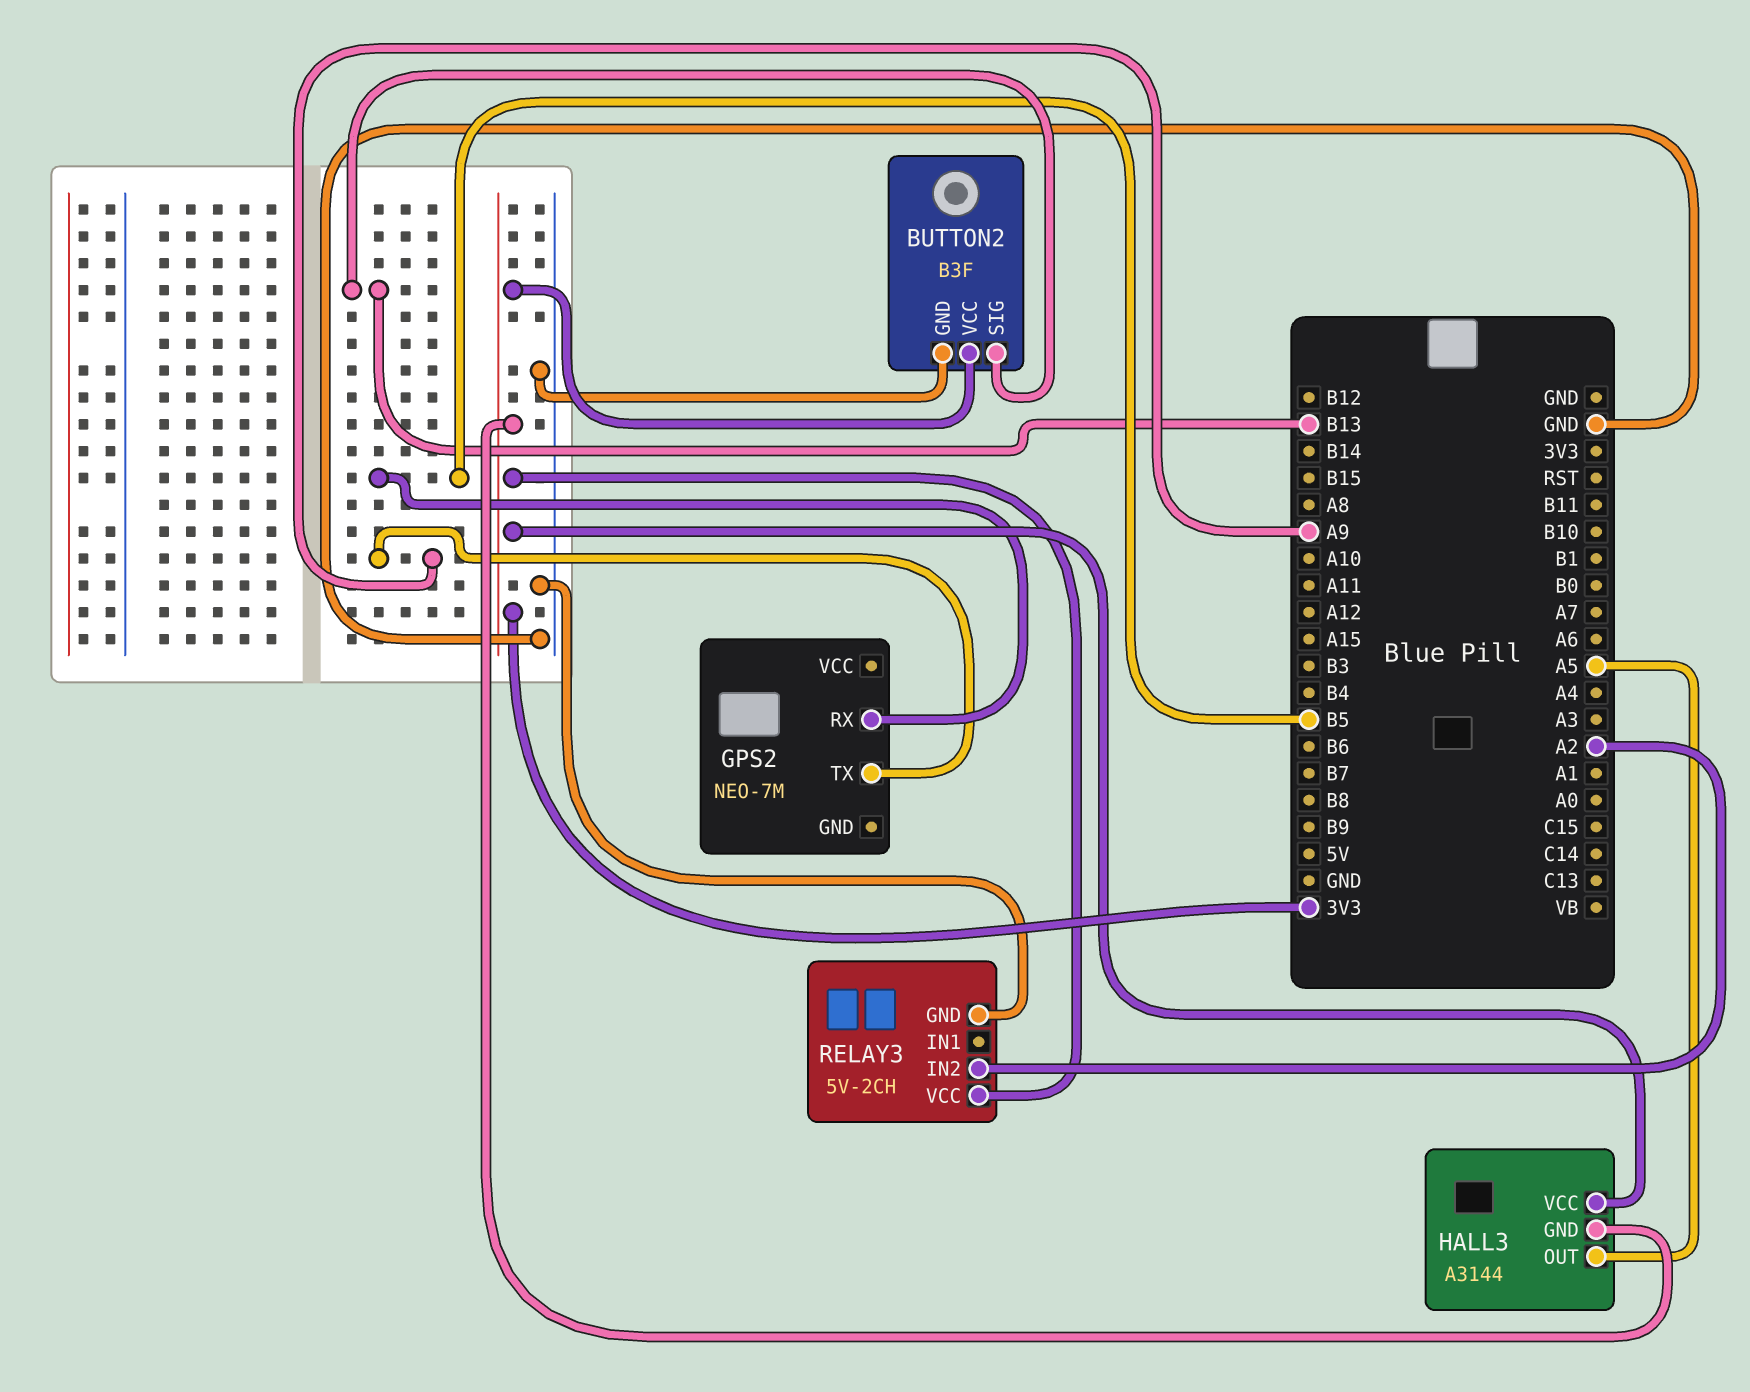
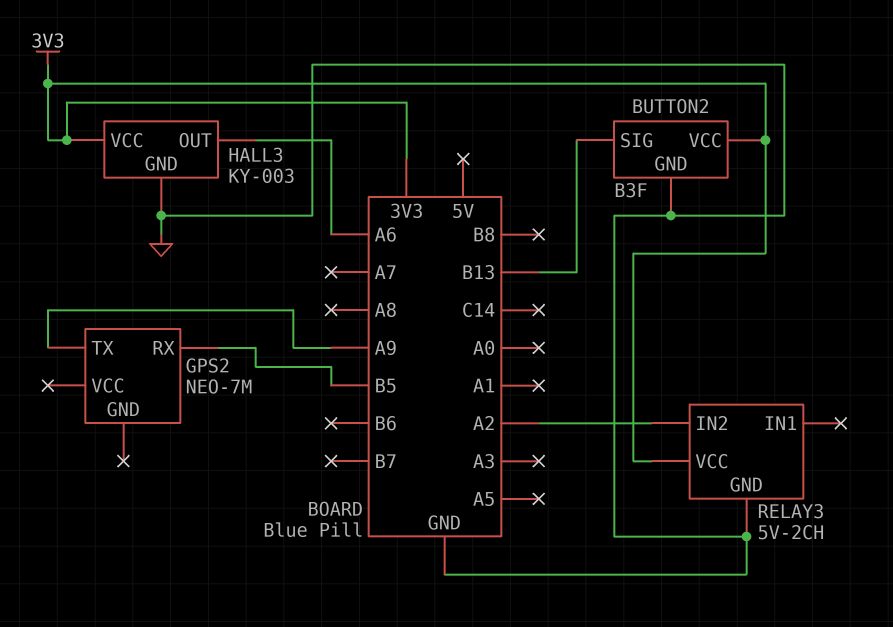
HALL3: A3144 -> KY-003
HALL3 pin GND: 3V3 -> GND
HALL3 pin OUT: A5 -> A6

